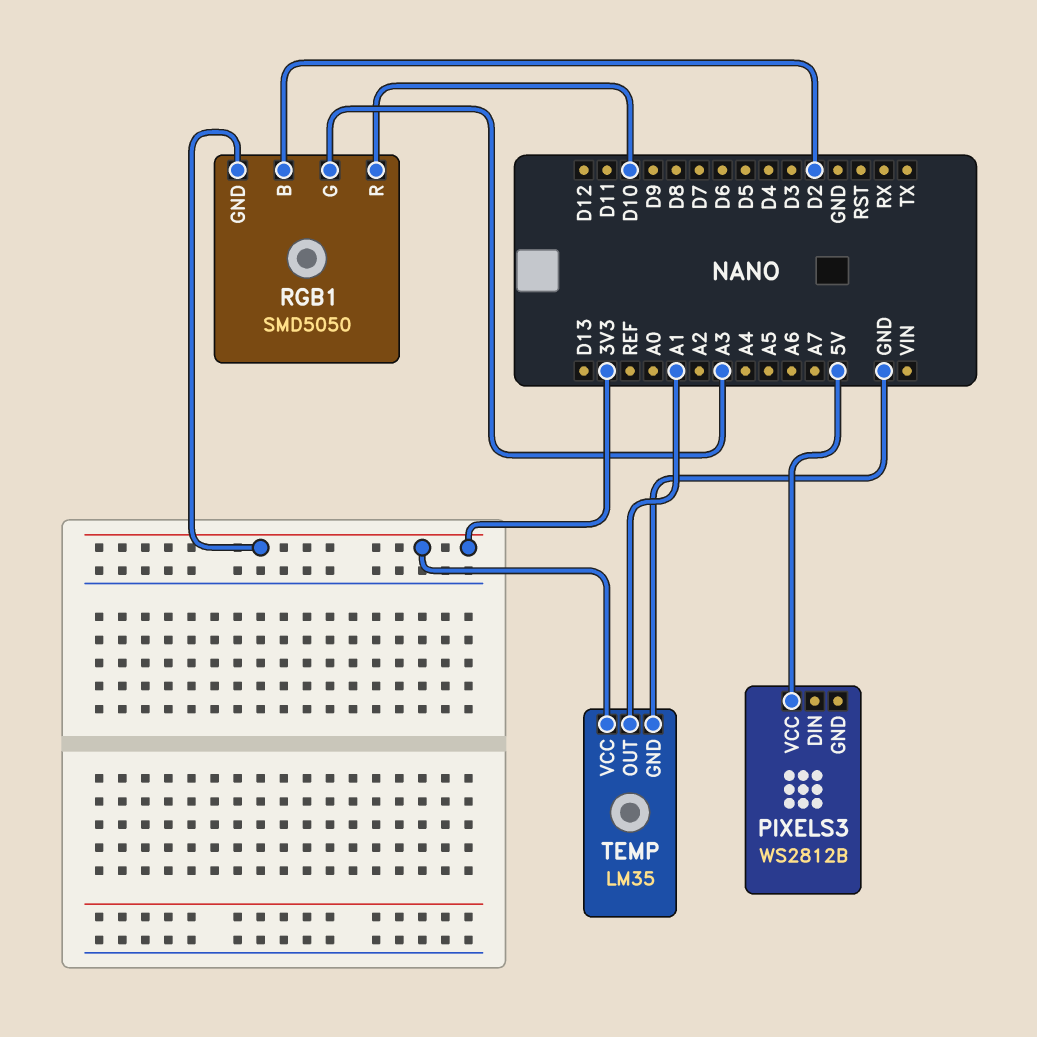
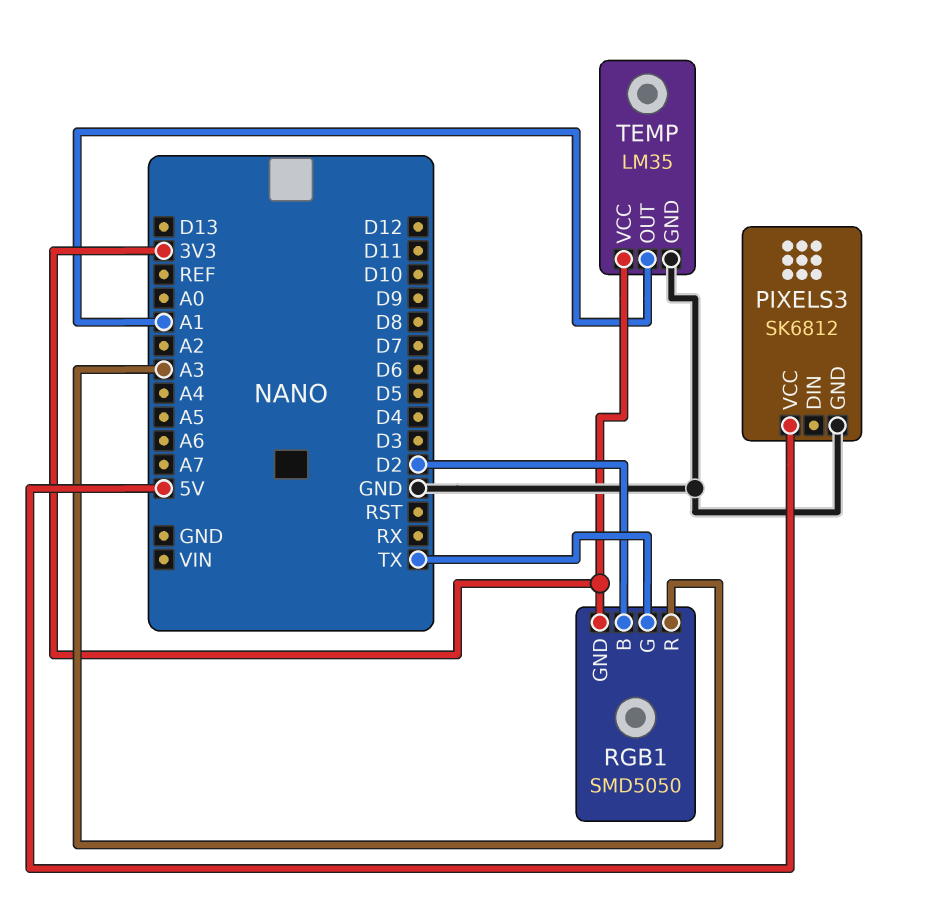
PIXELS3: WS2812B -> SK6812
PIXELS3 pin GND: none -> GND
RGB1 pin G: A3 -> TX
RGB1 pin R: D10 -> A3

